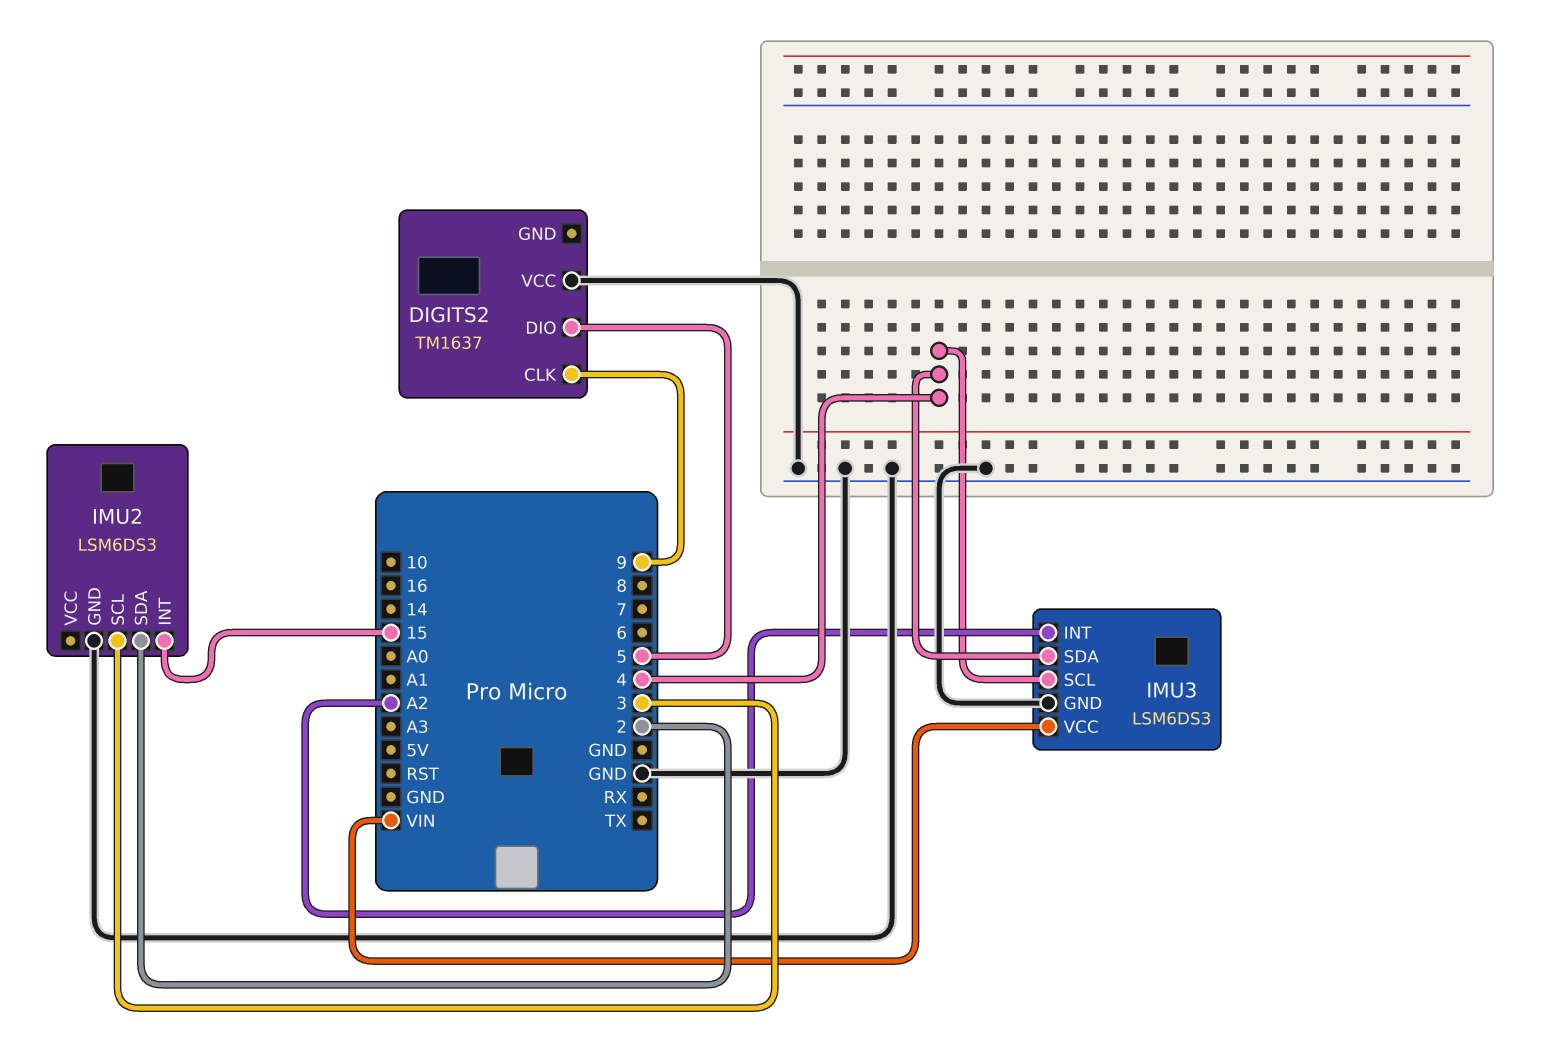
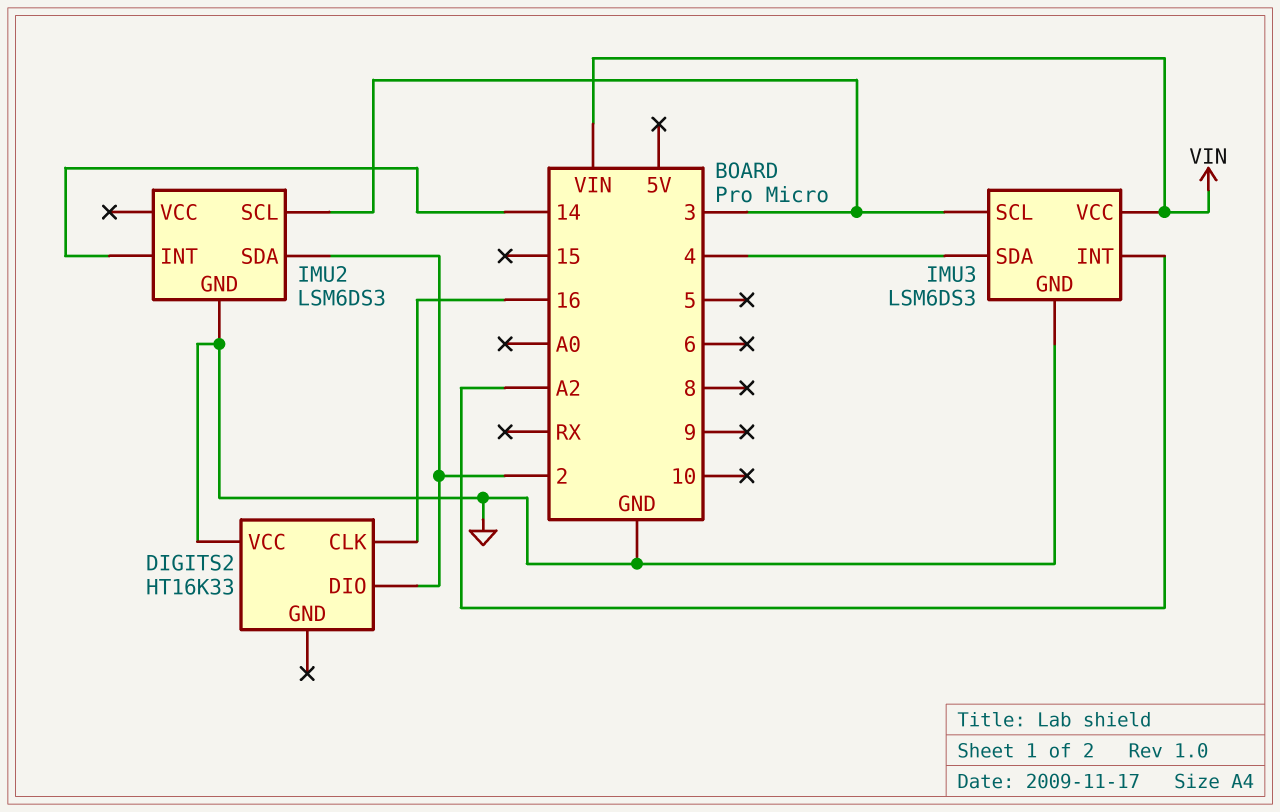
DIGITS2: TM1637 -> HT16K33
DIGITS2 pin CLK: 9 -> 16
DIGITS2 pin DIO: 5 -> 2
IMU2 pin INT: 15 -> 14
IMU3 pin SCL: 4 -> 3

